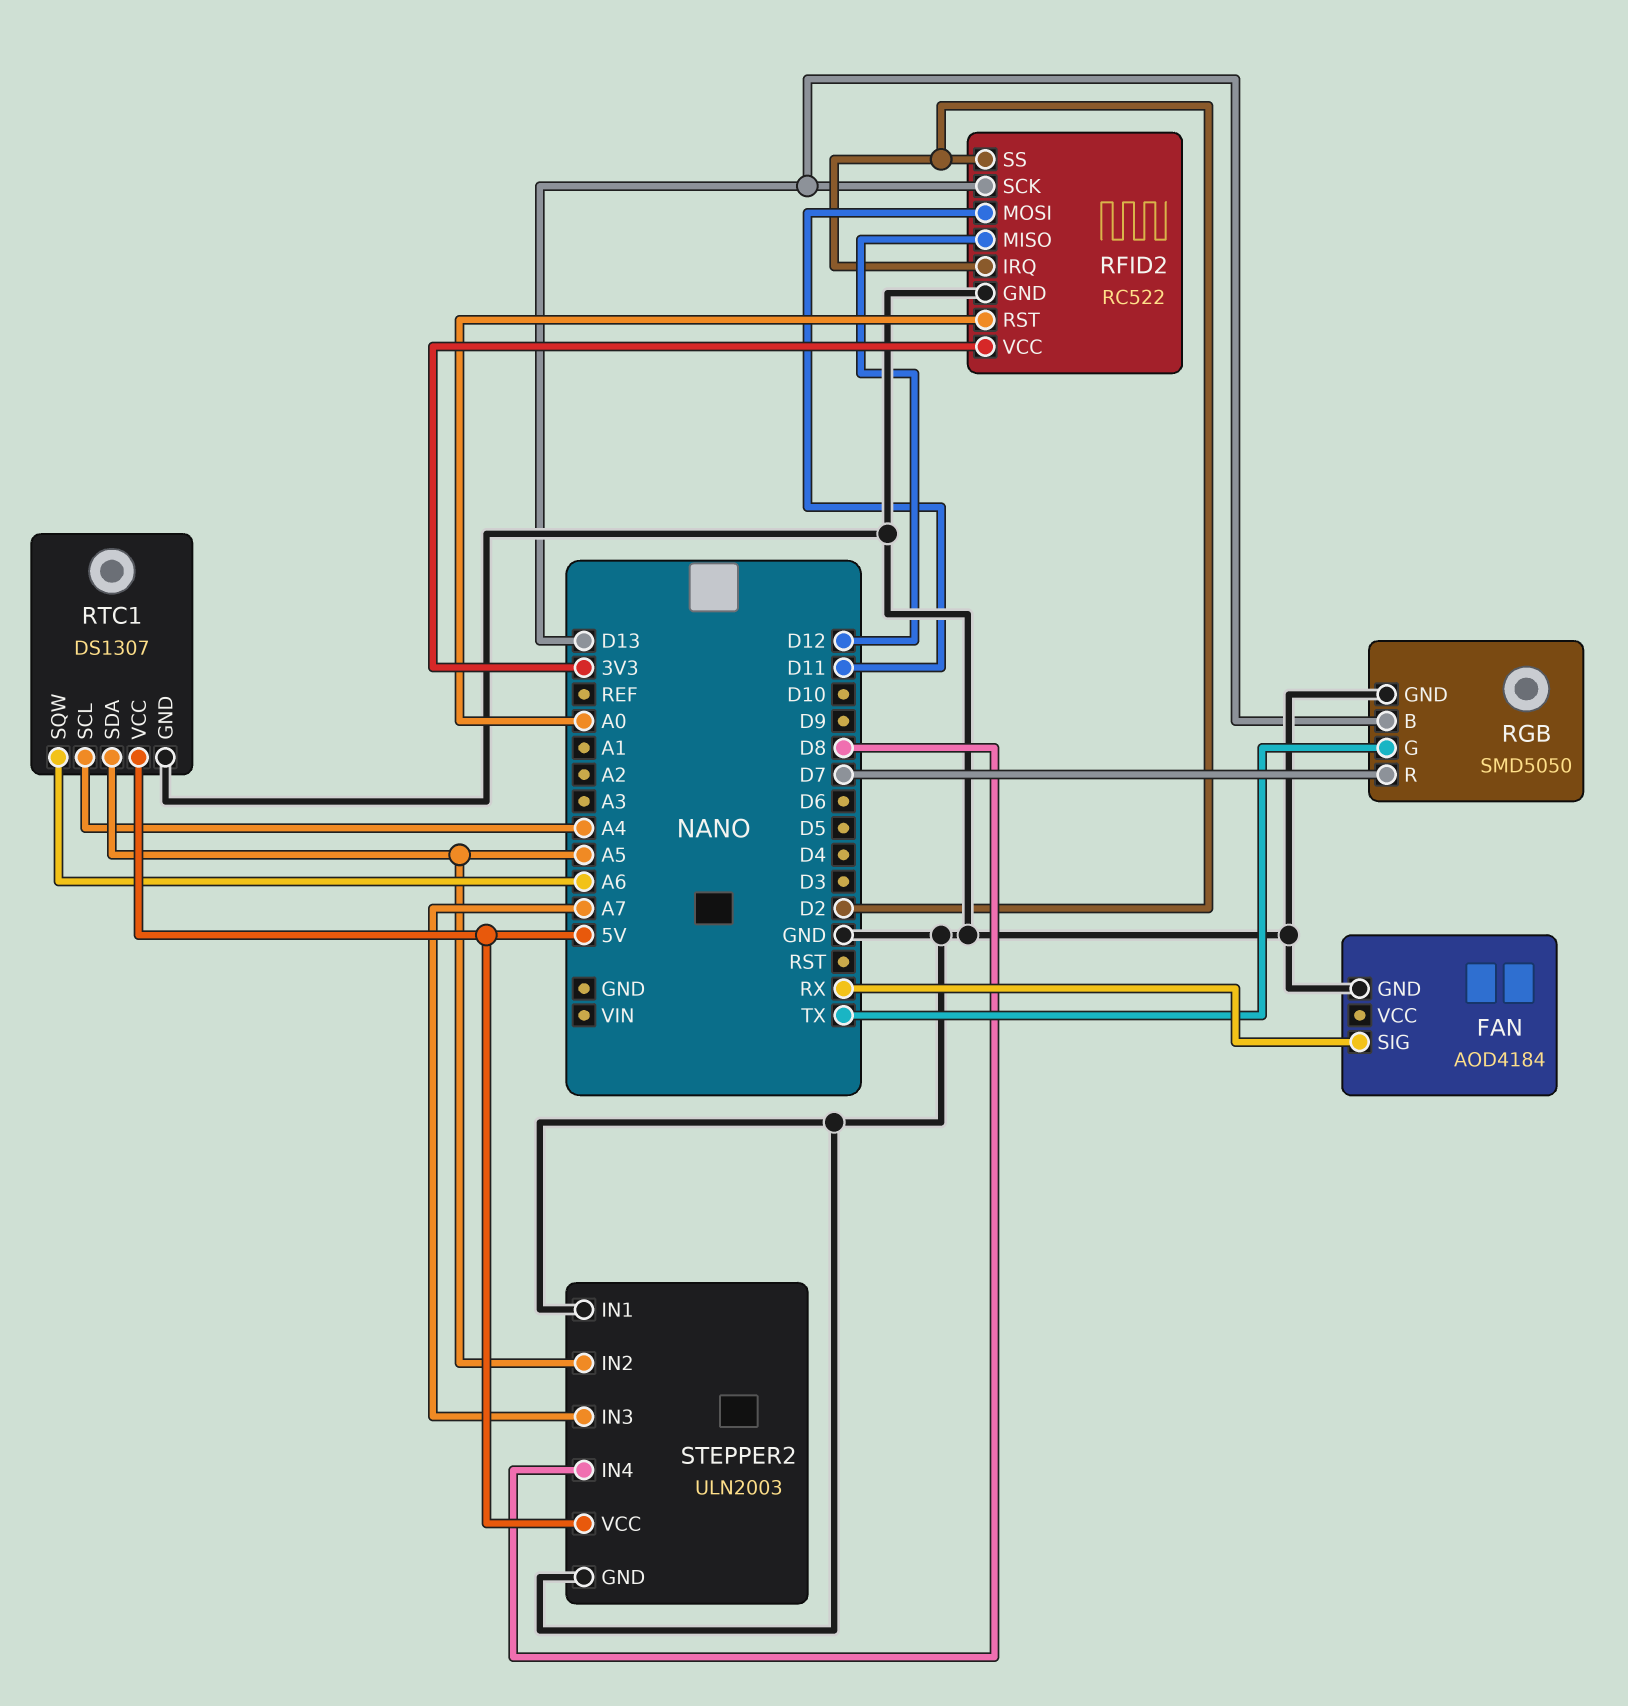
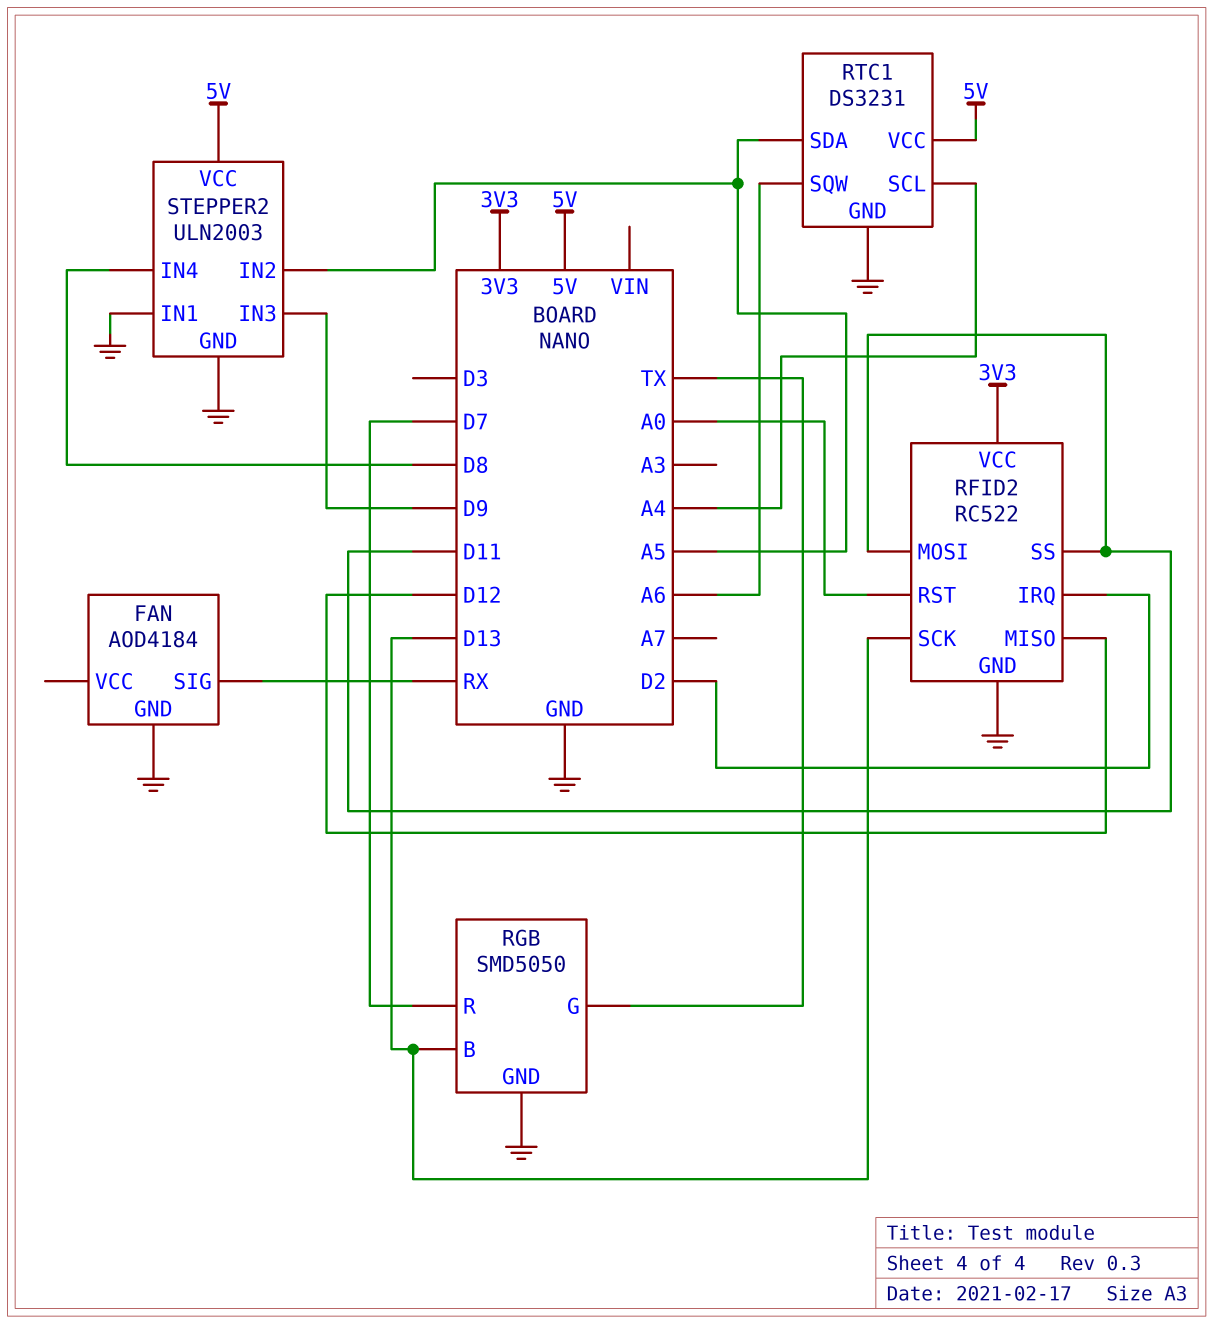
RFID2 pin SS: D2 -> D11
RTC1: DS1307 -> DS3231
STEPPER2 pin IN3: A7 -> D9

